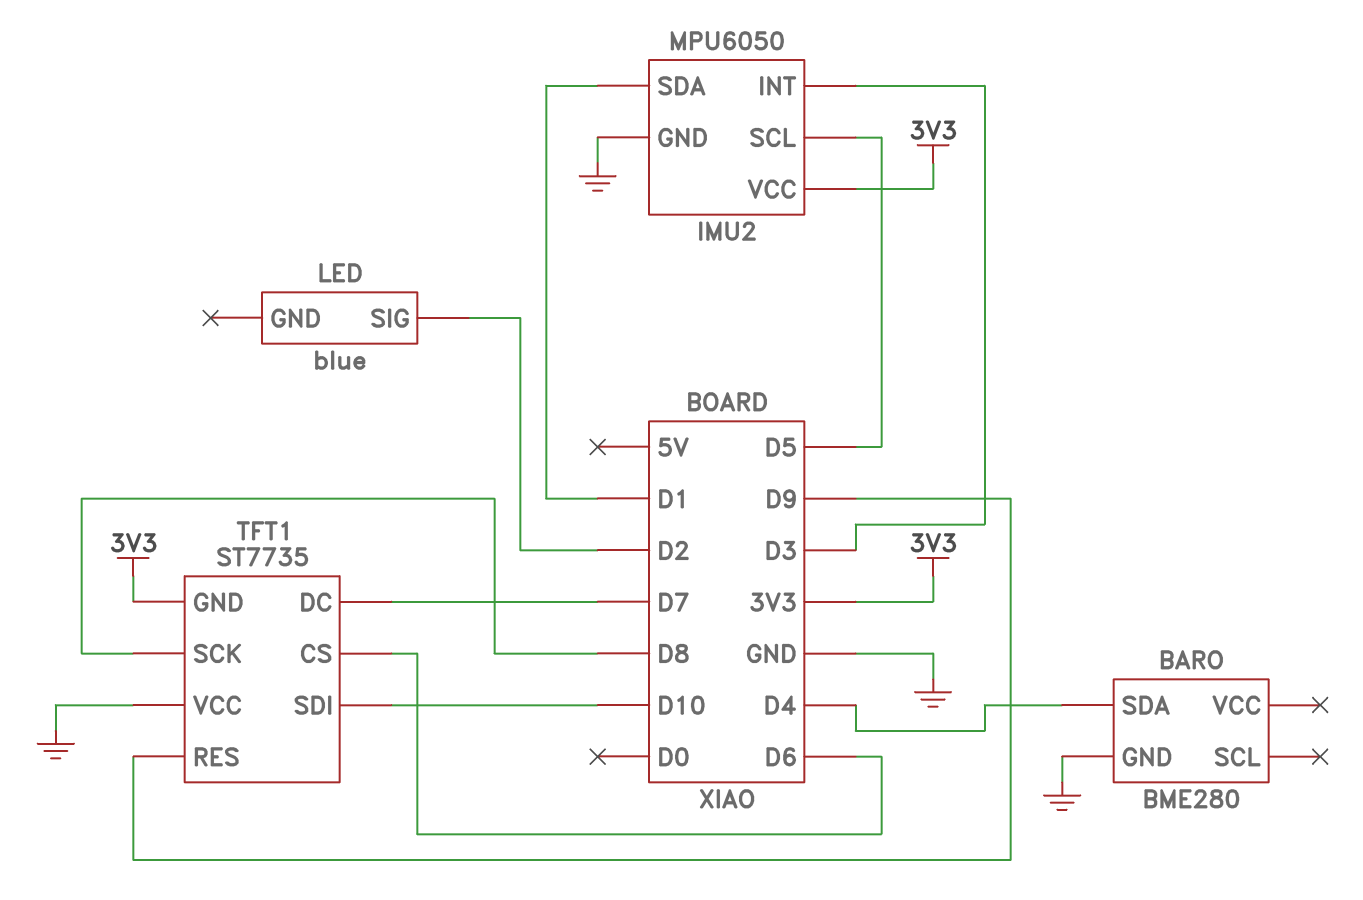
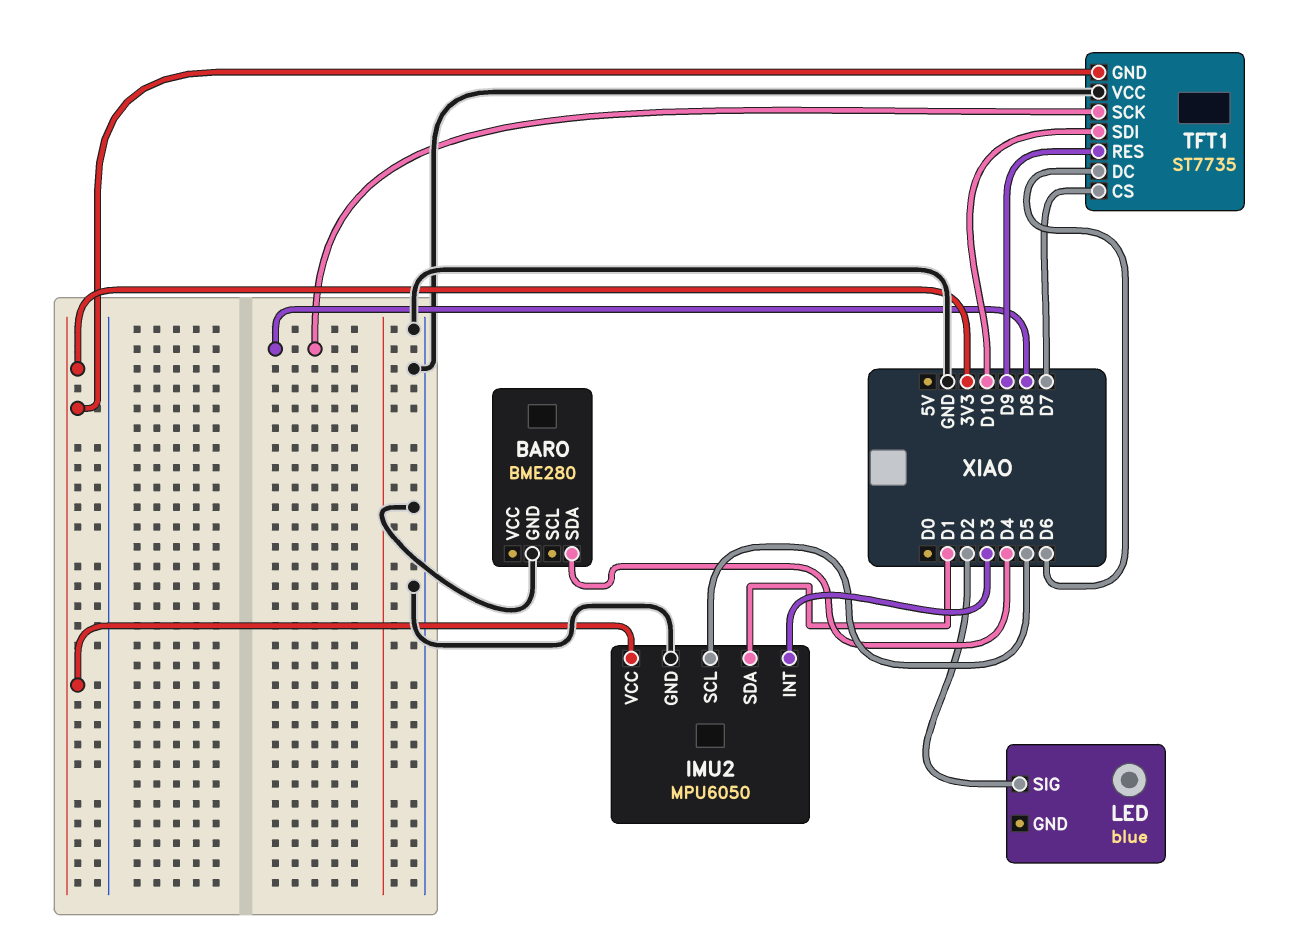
TFT1 pin CS: D6 -> D7
TFT1 pin DC: D7 -> D6

